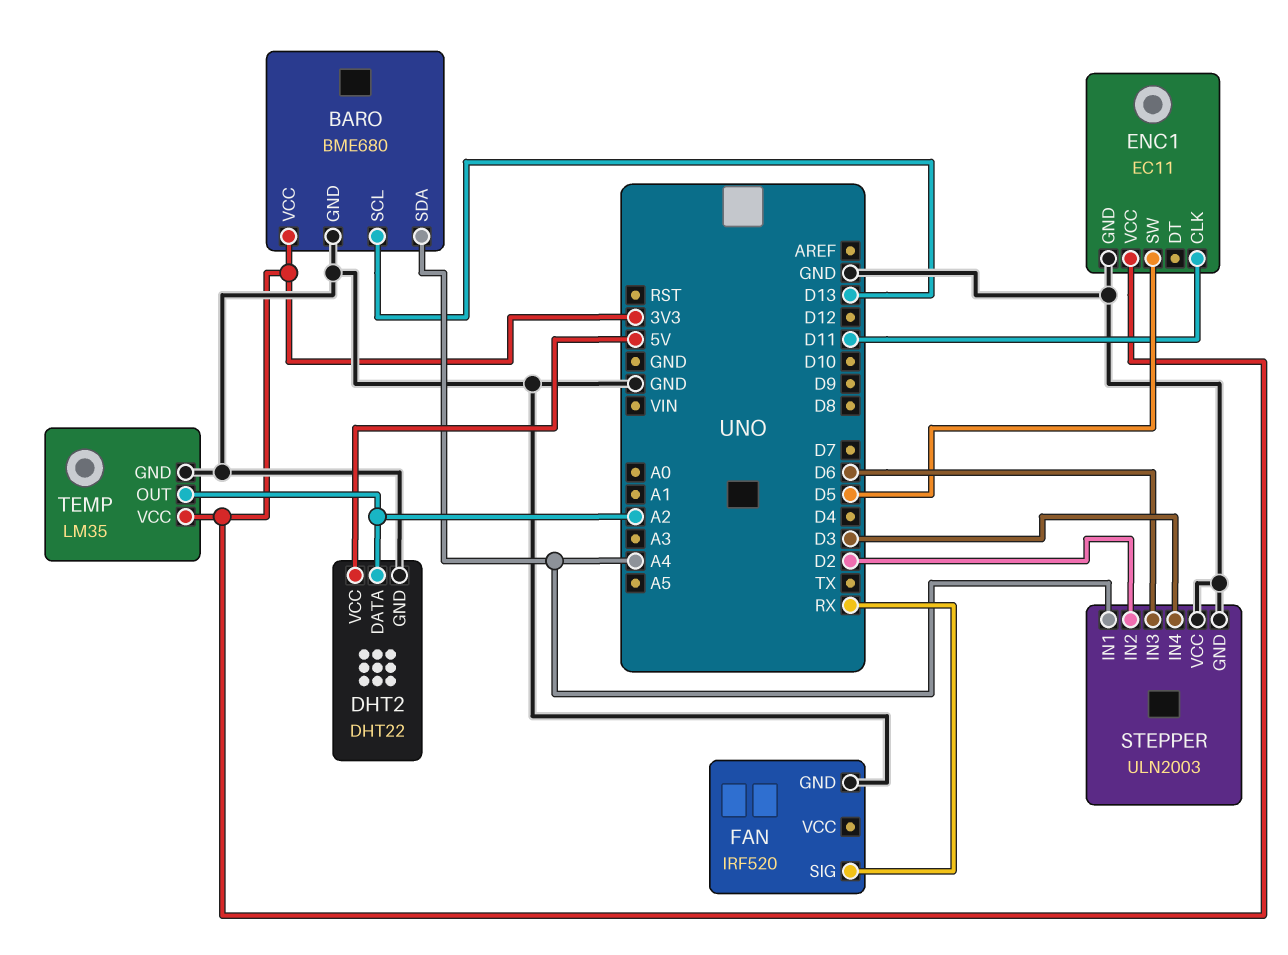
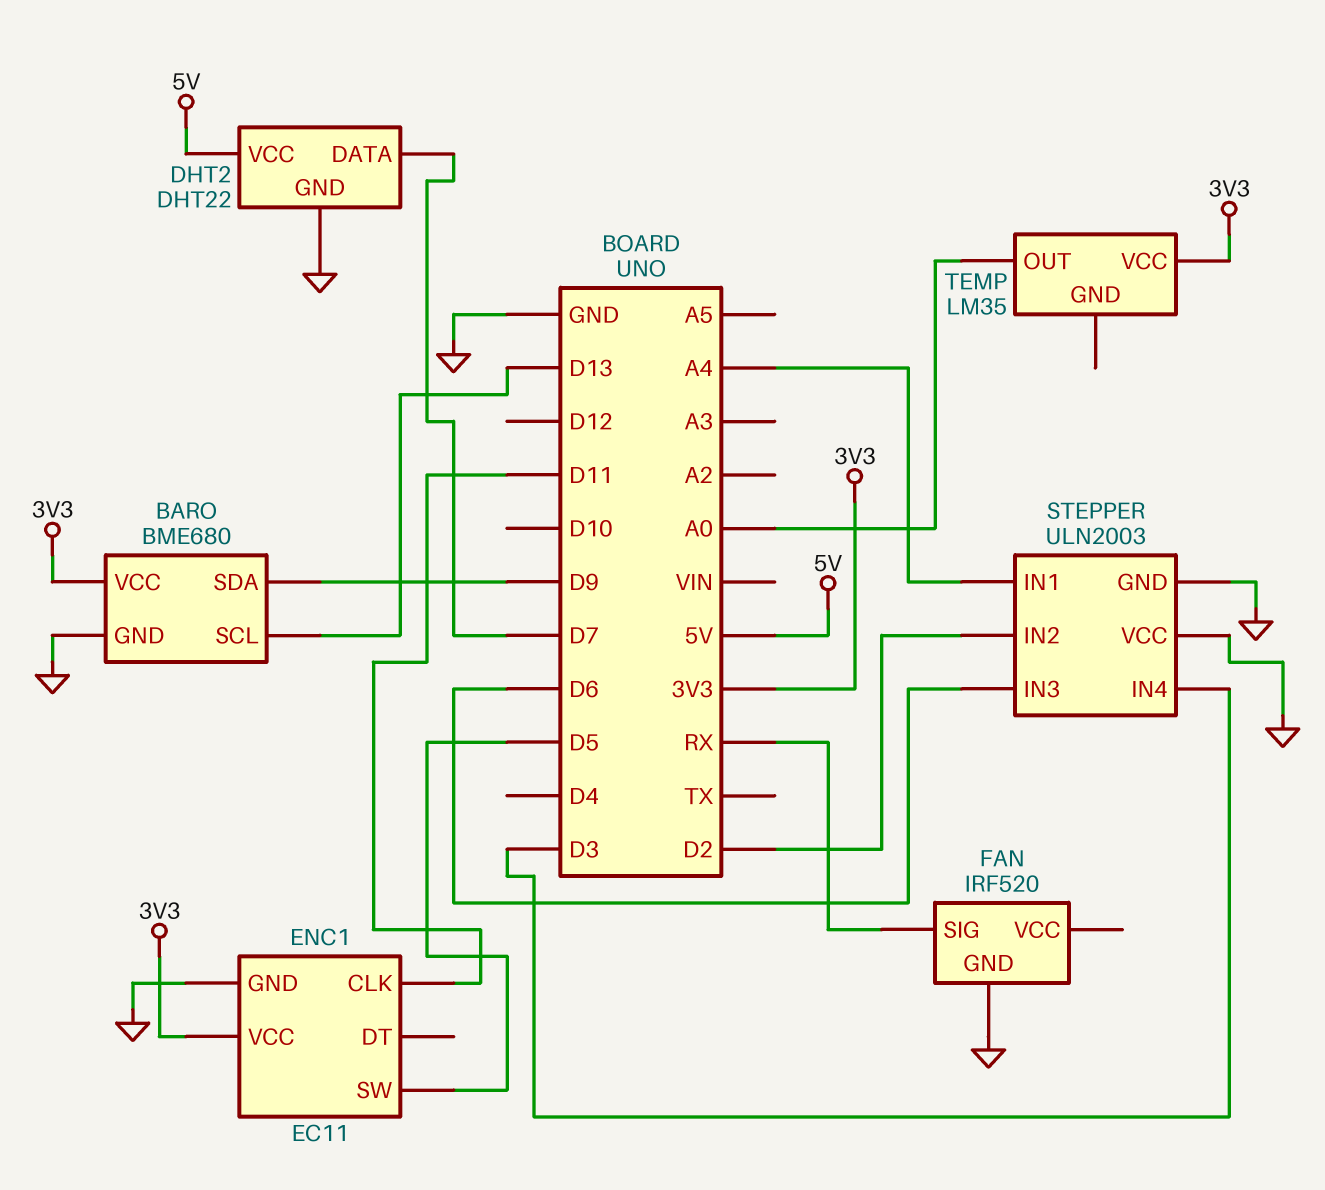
BARO pin SDA: A4 -> D9
DHT2 pin DATA: A2 -> D7
TEMP pin GND: GND -> none
TEMP pin OUT: A2 -> A0

